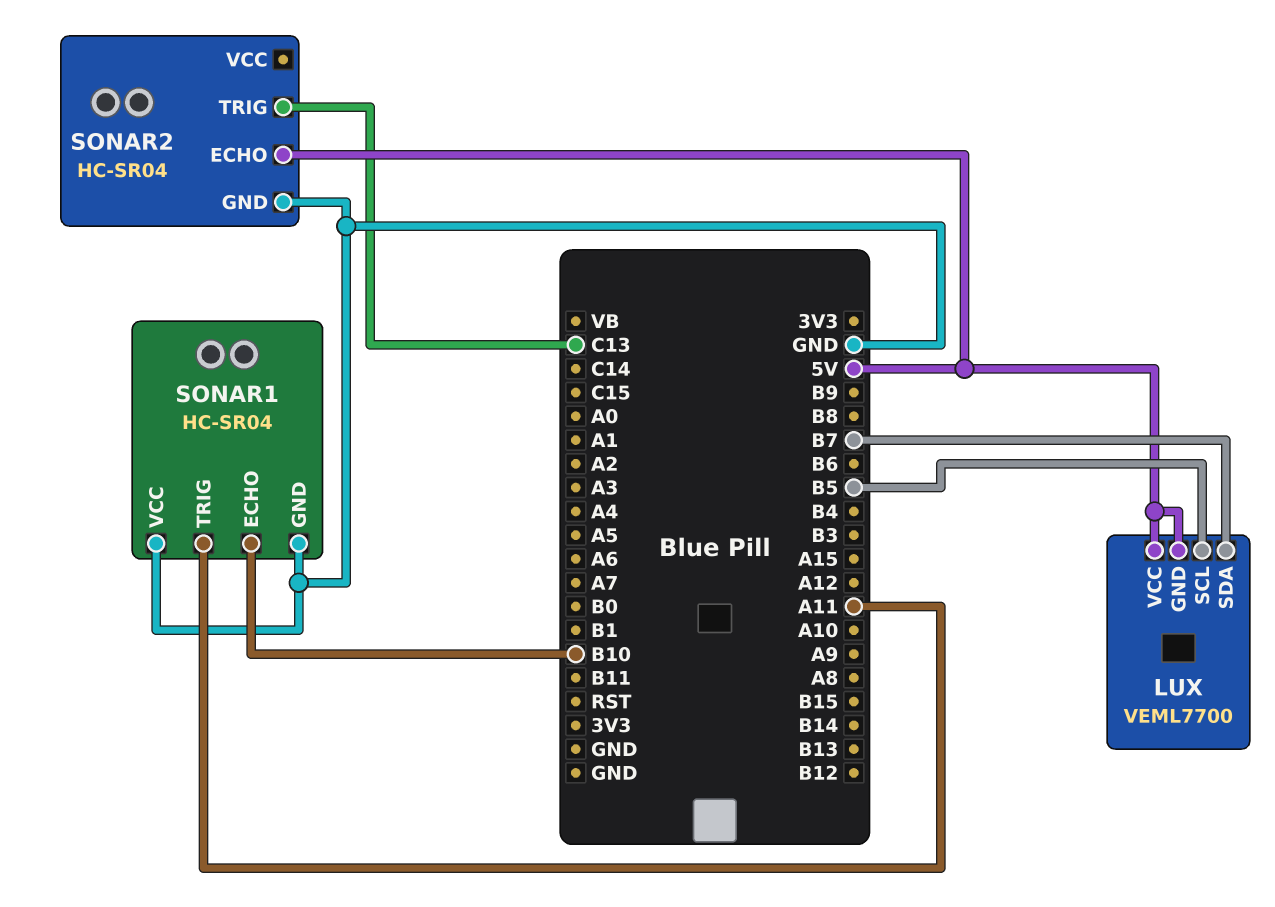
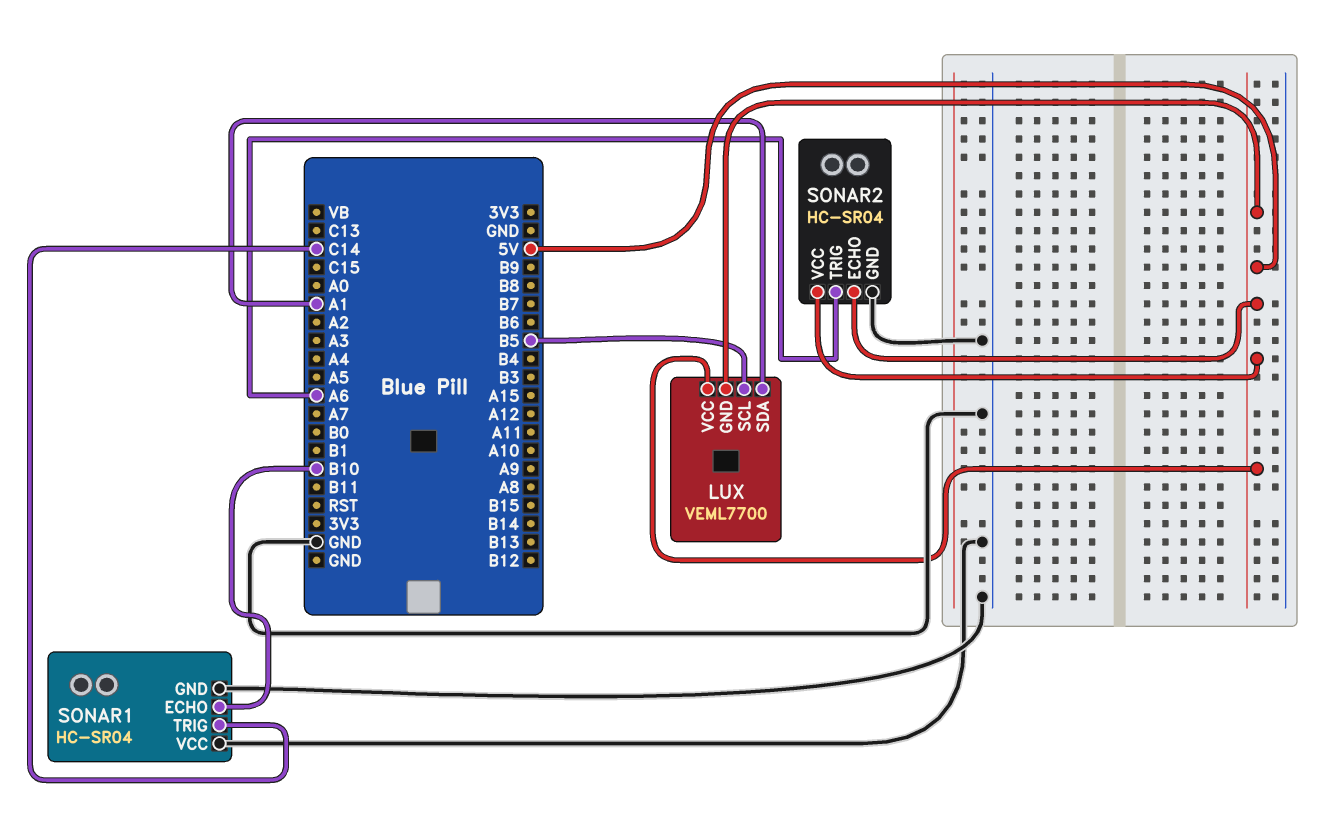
LUX pin SDA: B7 -> A1
SONAR1 pin TRIG: A11 -> C14
SONAR2 pin TRIG: C13 -> A6
SONAR2 pin VCC: none -> 5V

